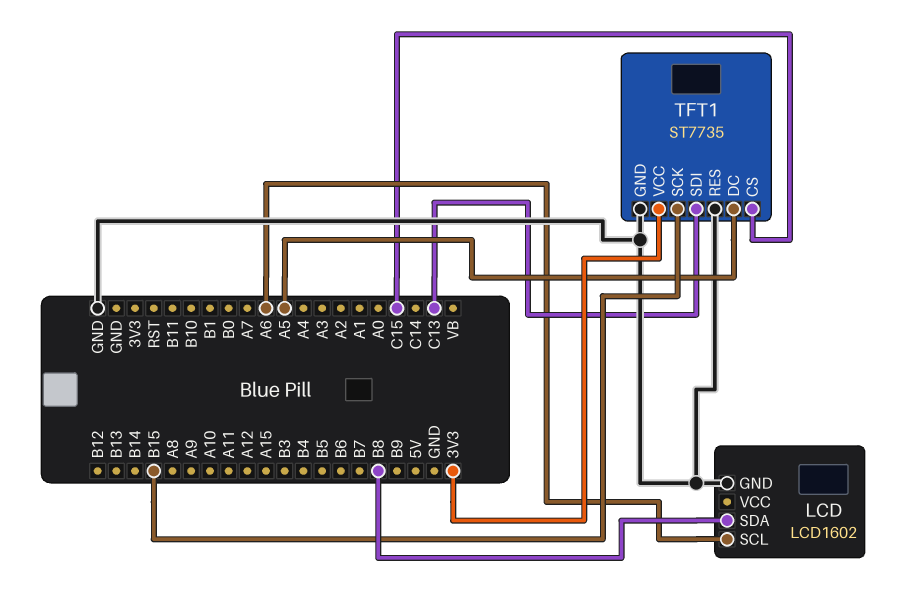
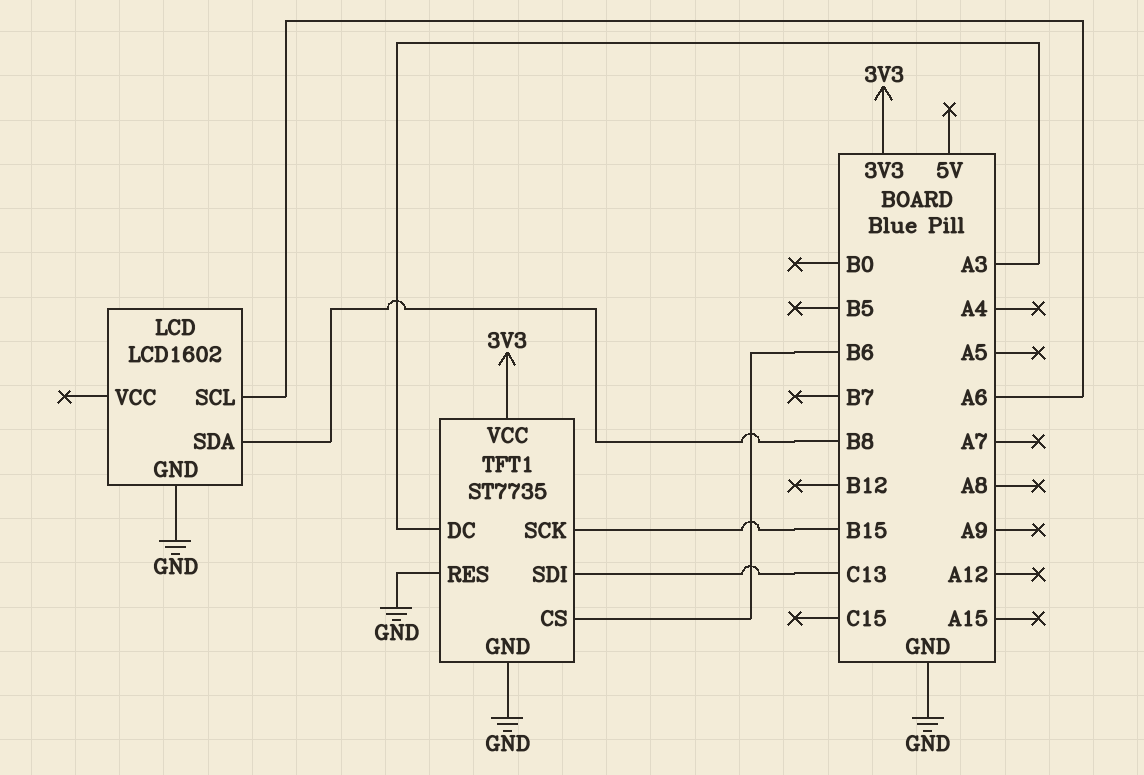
TFT1 pin CS: C15 -> B6
TFT1 pin DC: A5 -> A3

